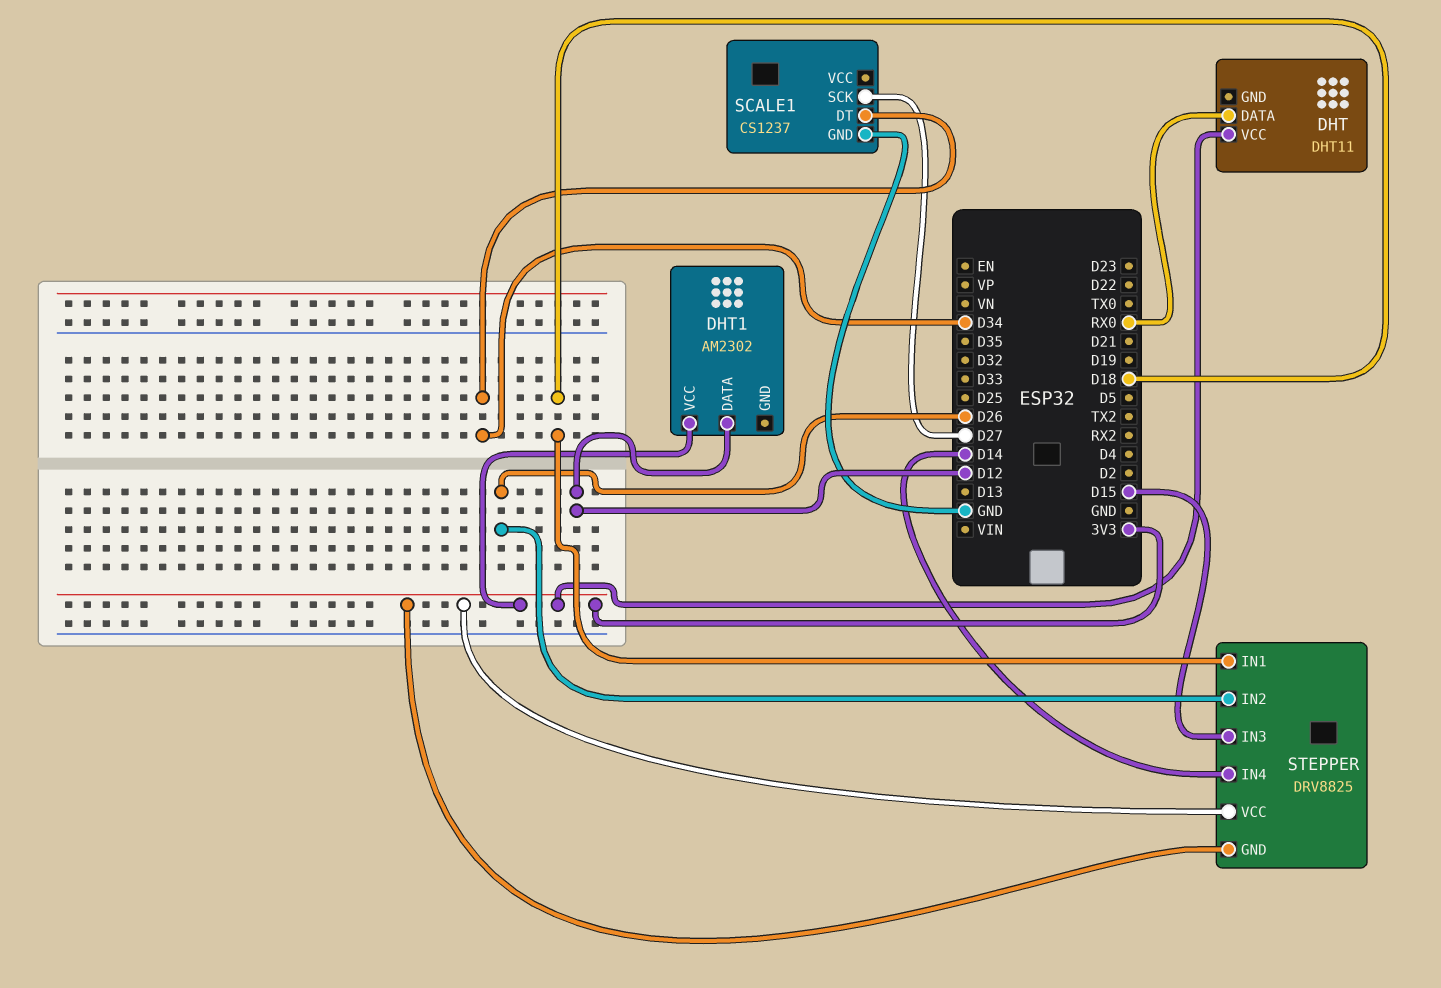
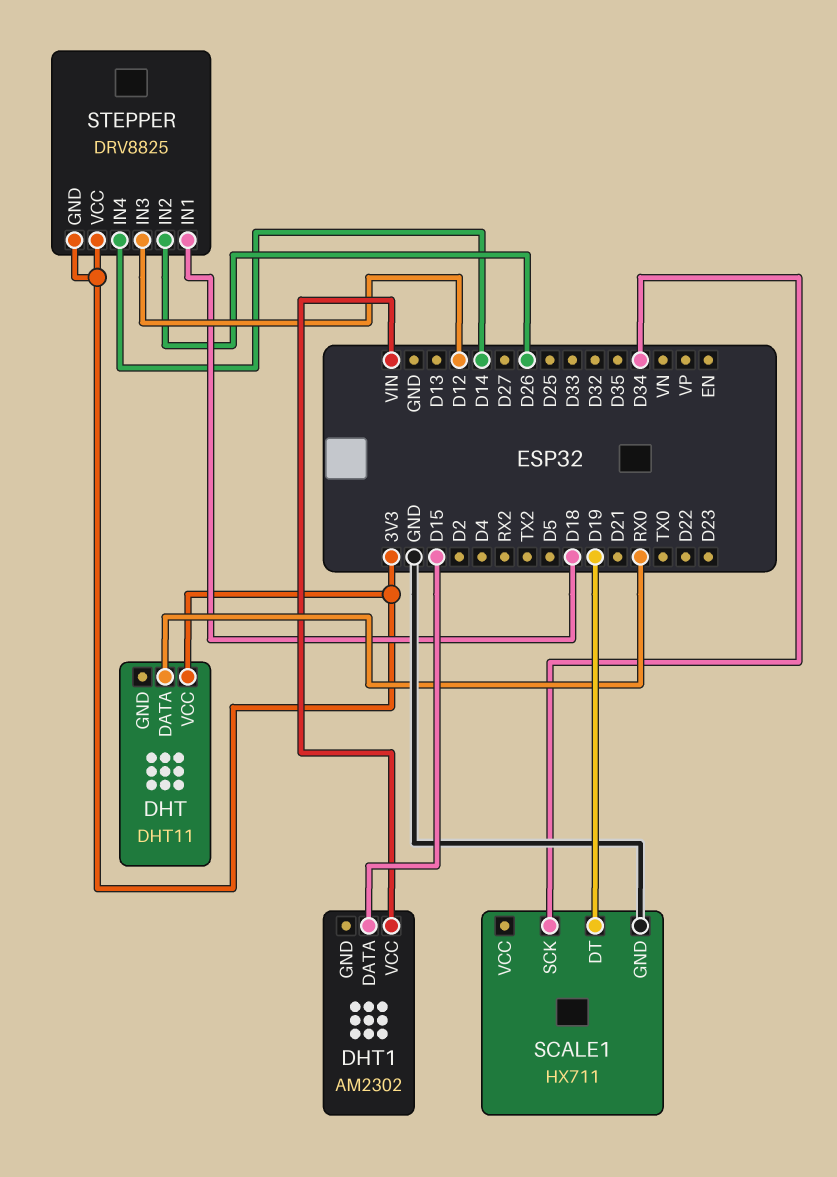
DHT1 pin DATA: D12 -> D15
DHT1 pin VCC: 3V3 -> VIN
SCALE1: CS1237 -> HX711
SCALE1 pin DT: D34 -> D19
SCALE1 pin SCK: D27 -> D34
STEPPER pin IN3: D15 -> D12

